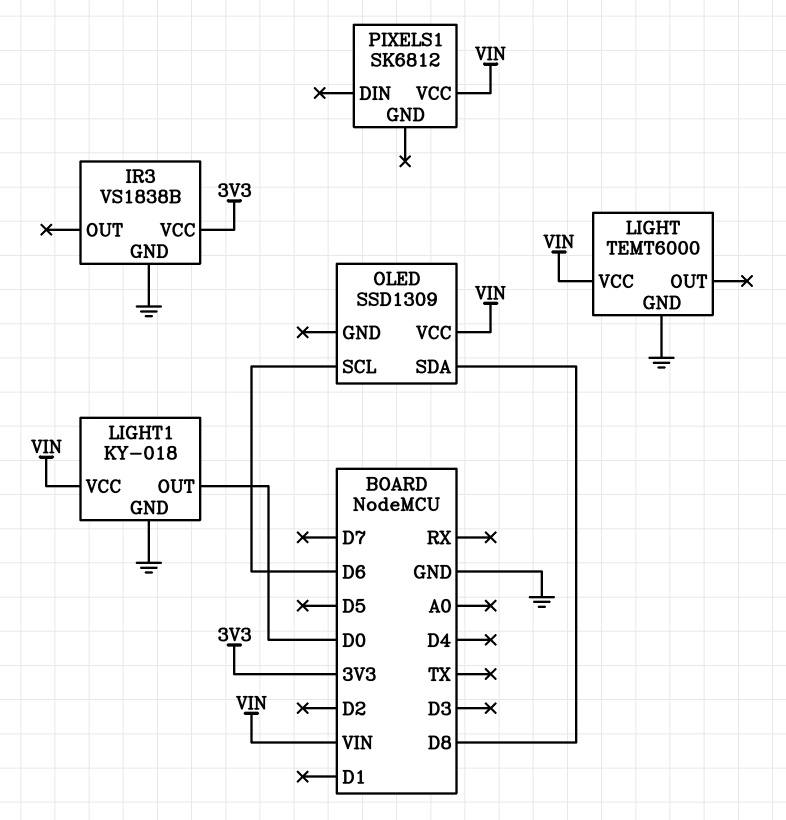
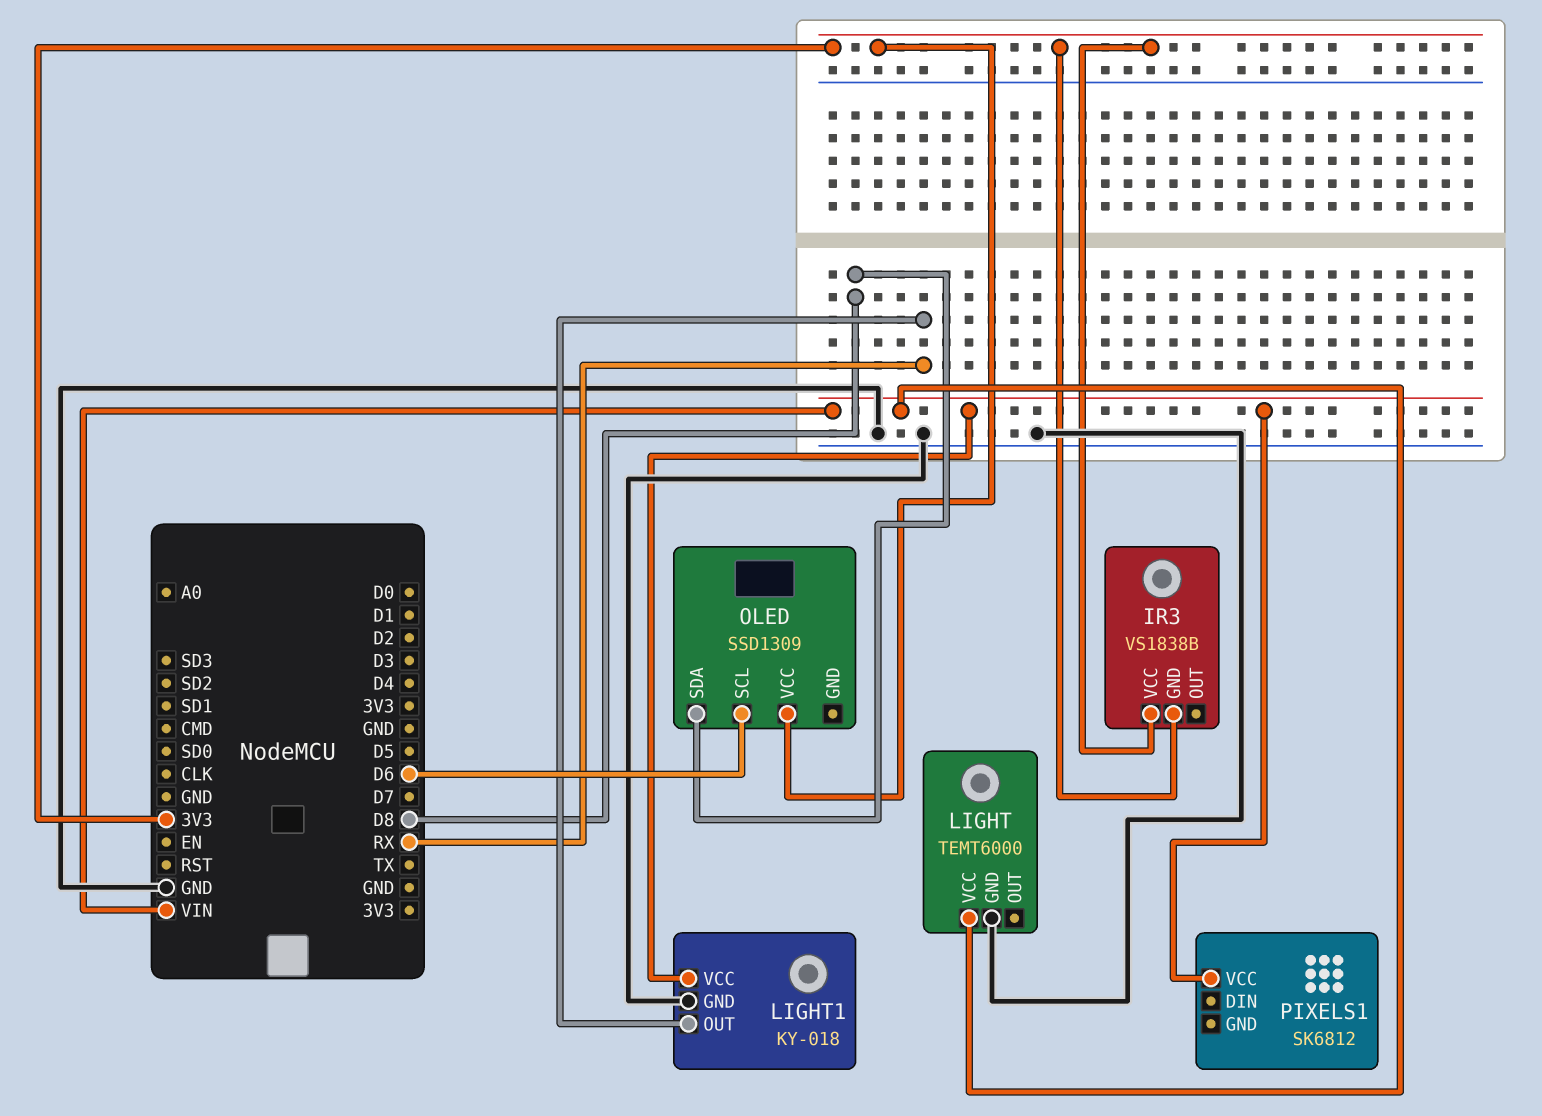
IR3 pin GND: GND -> 3V3
LIGHT1 pin OUT: D0 -> RX
OLED pin VCC: VIN -> 3V3

